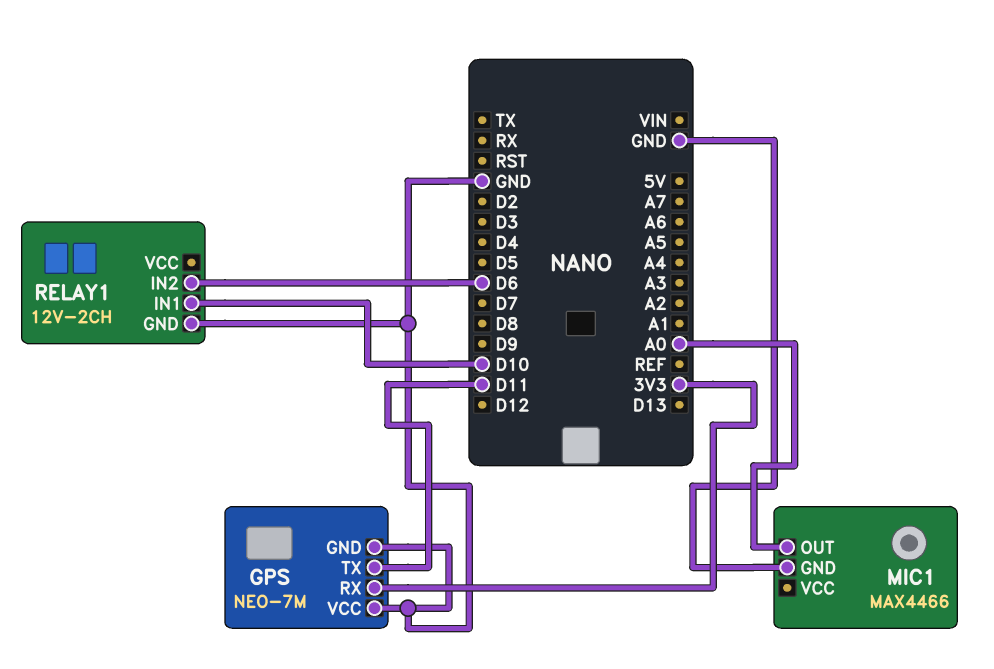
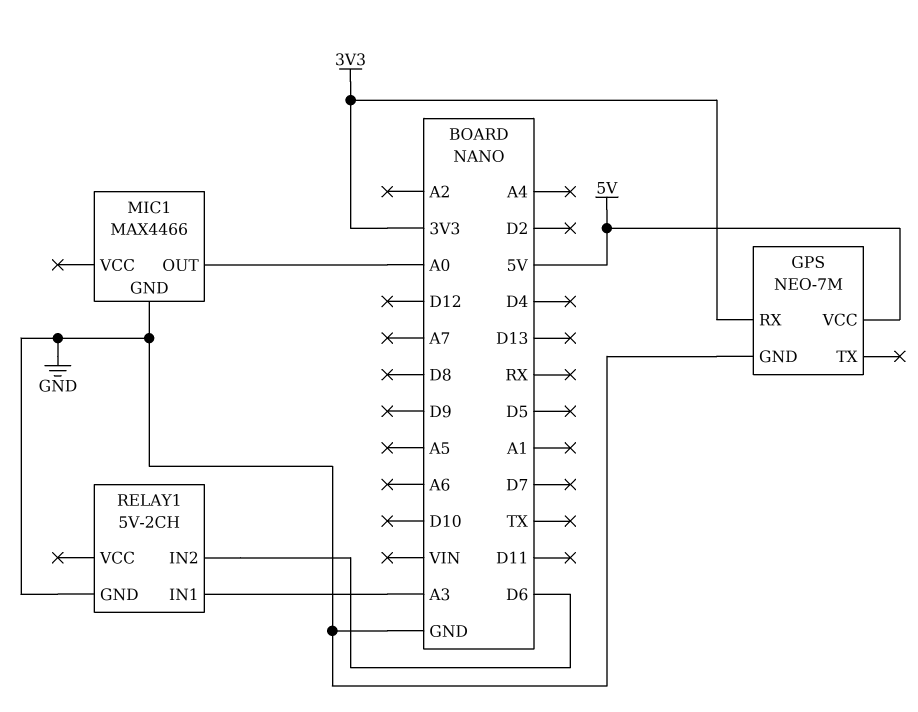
GPS pin TX: D11 -> none
GPS pin VCC: GND -> 5V
RELAY1: 12V-2CH -> 5V-2CH
RELAY1 pin IN1: D10 -> A3

